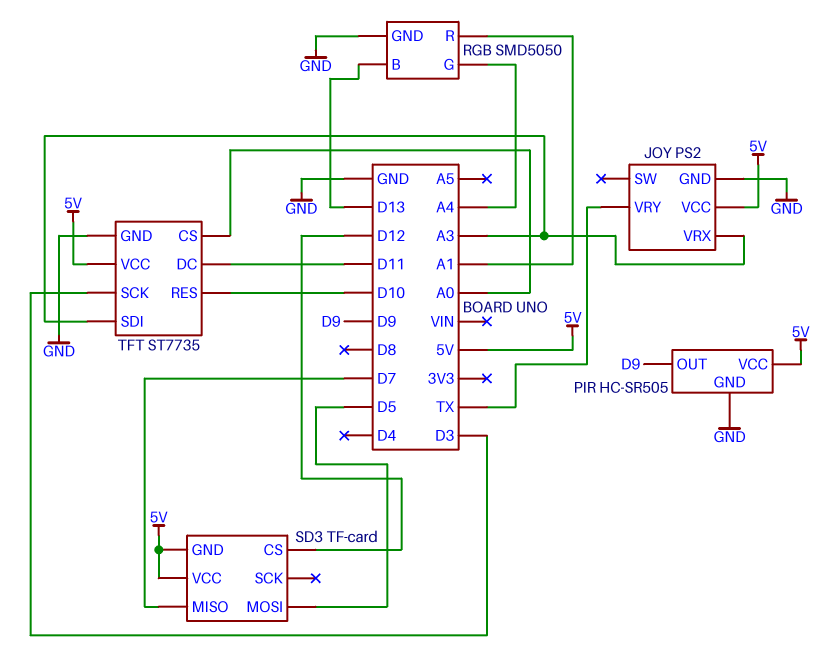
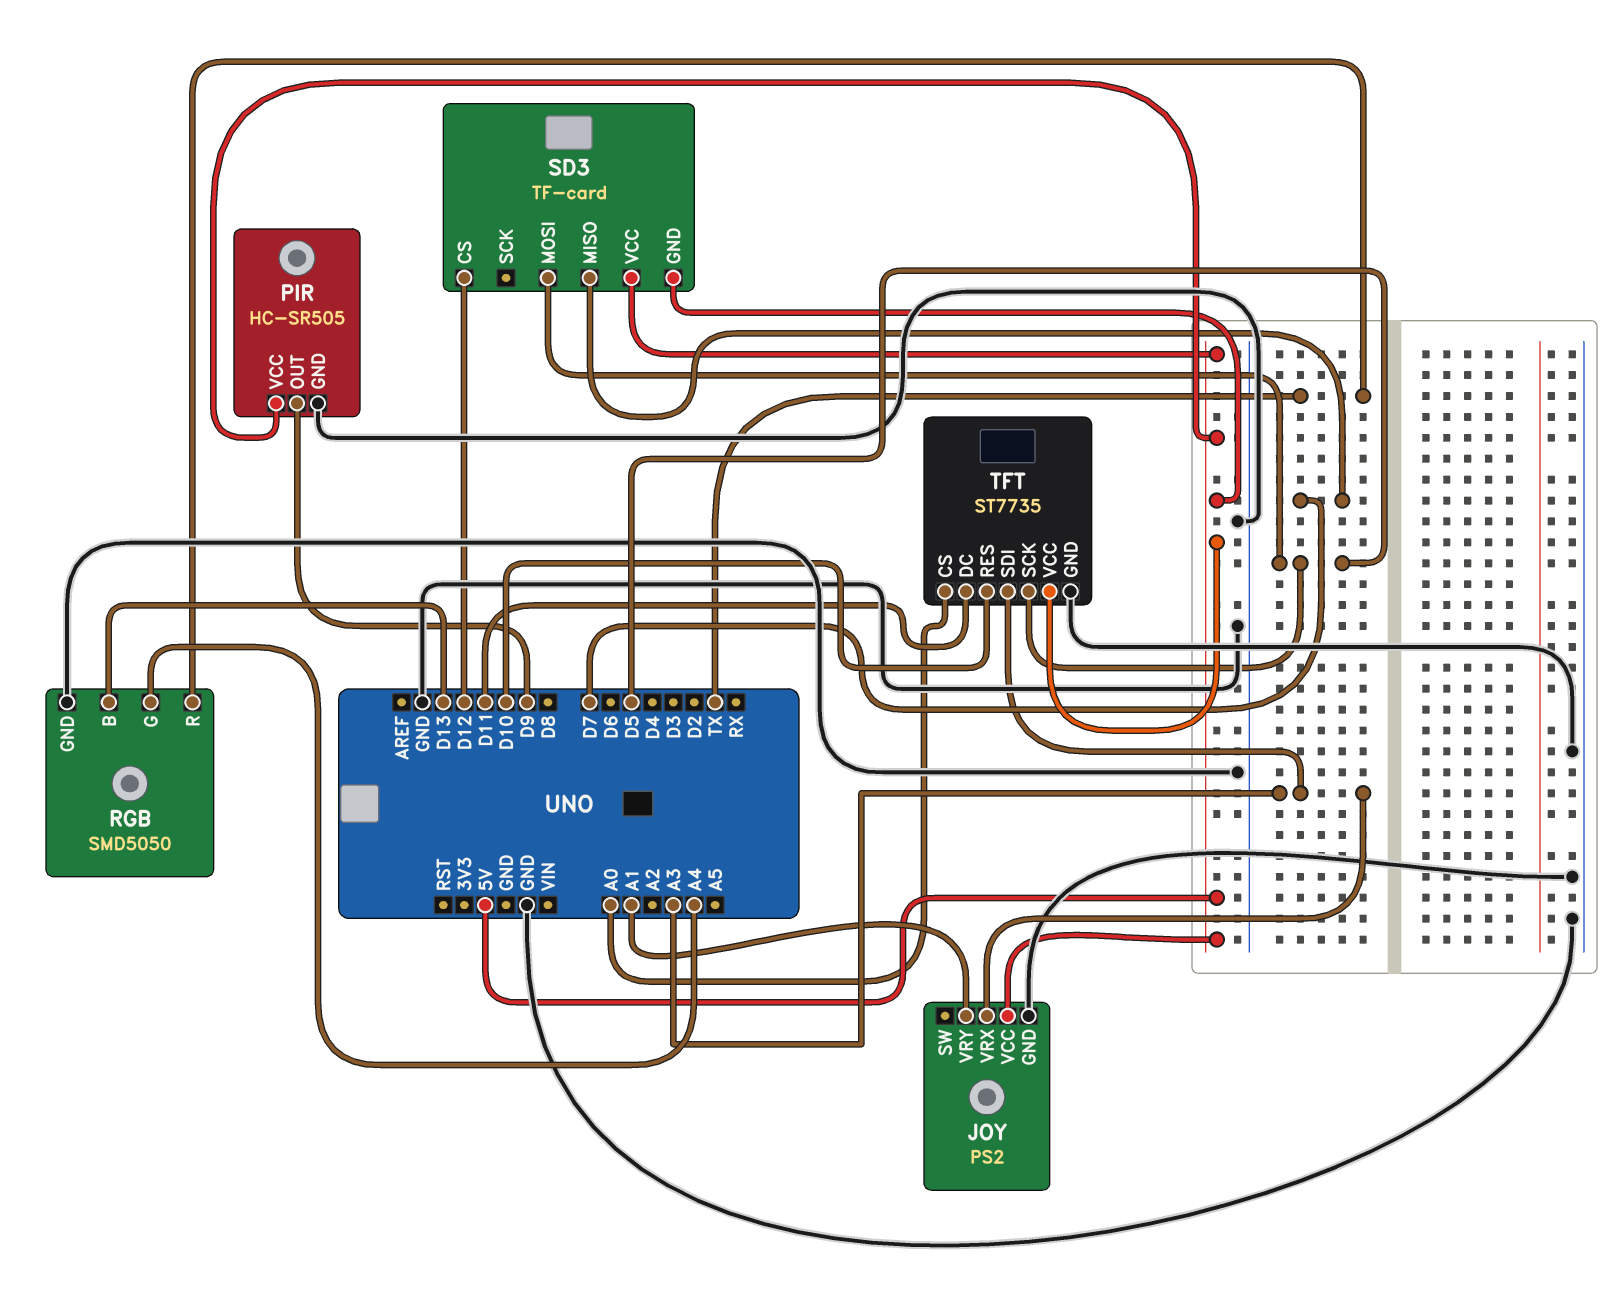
JOY pin VRY: TX -> A1
RGB pin R: A1 -> TX
TFT pin SCK: D3 -> D5

